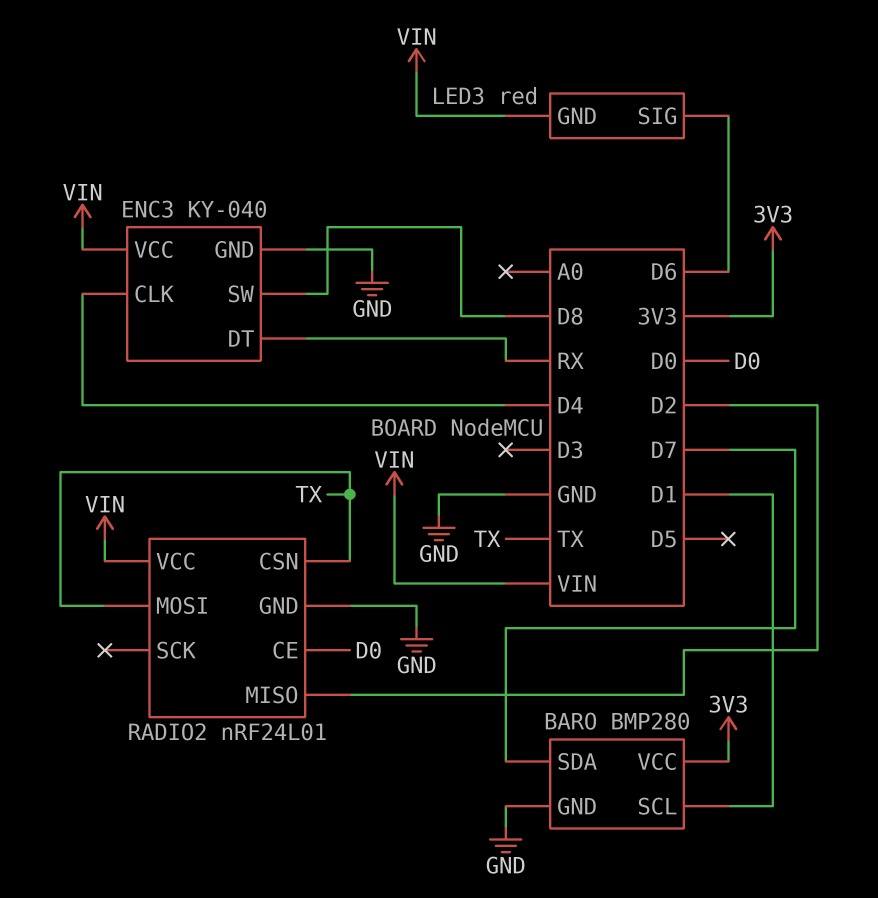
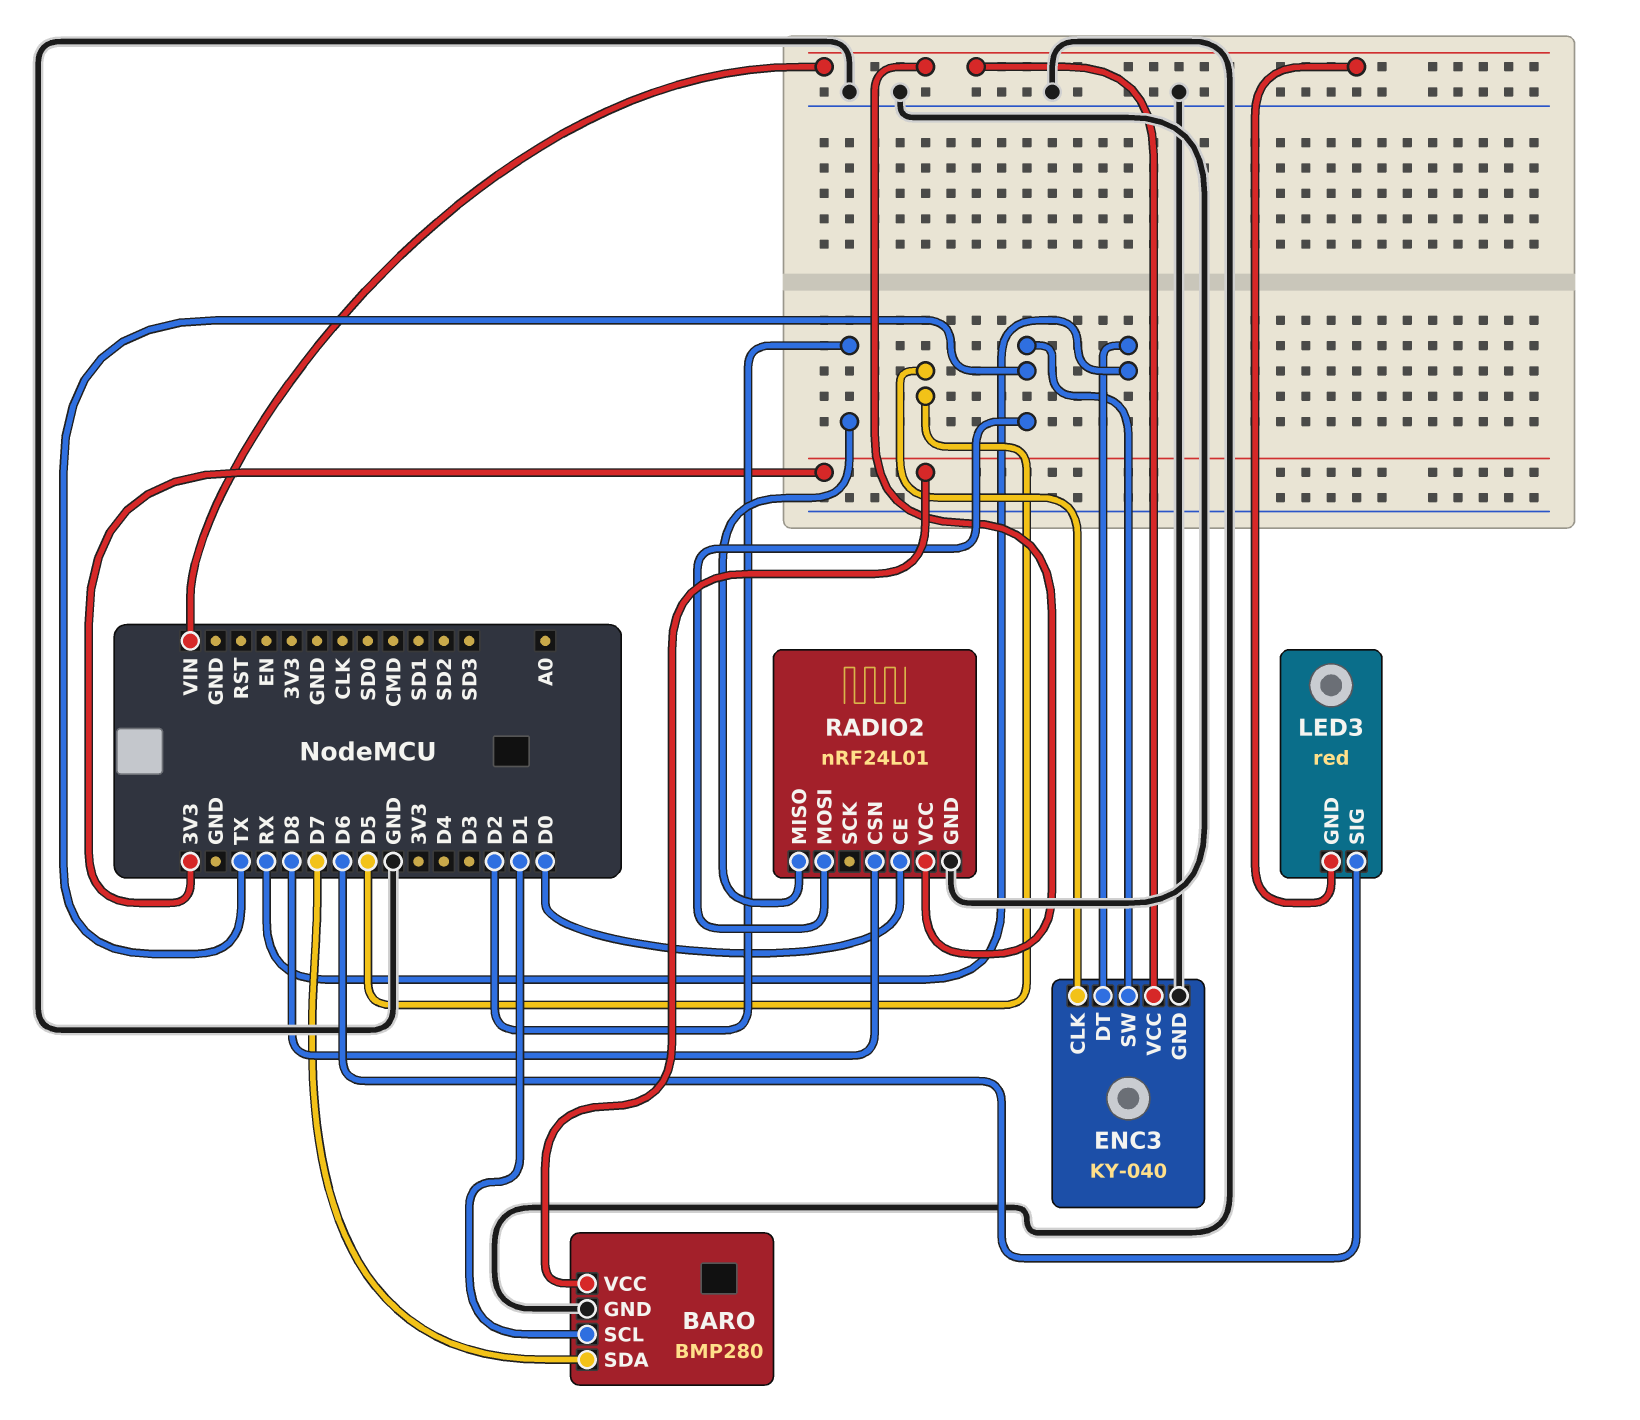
ENC3 pin CLK: D4 -> D5
ENC3 pin SW: D8 -> TX
RADIO2 pin CSN: TX -> D8

